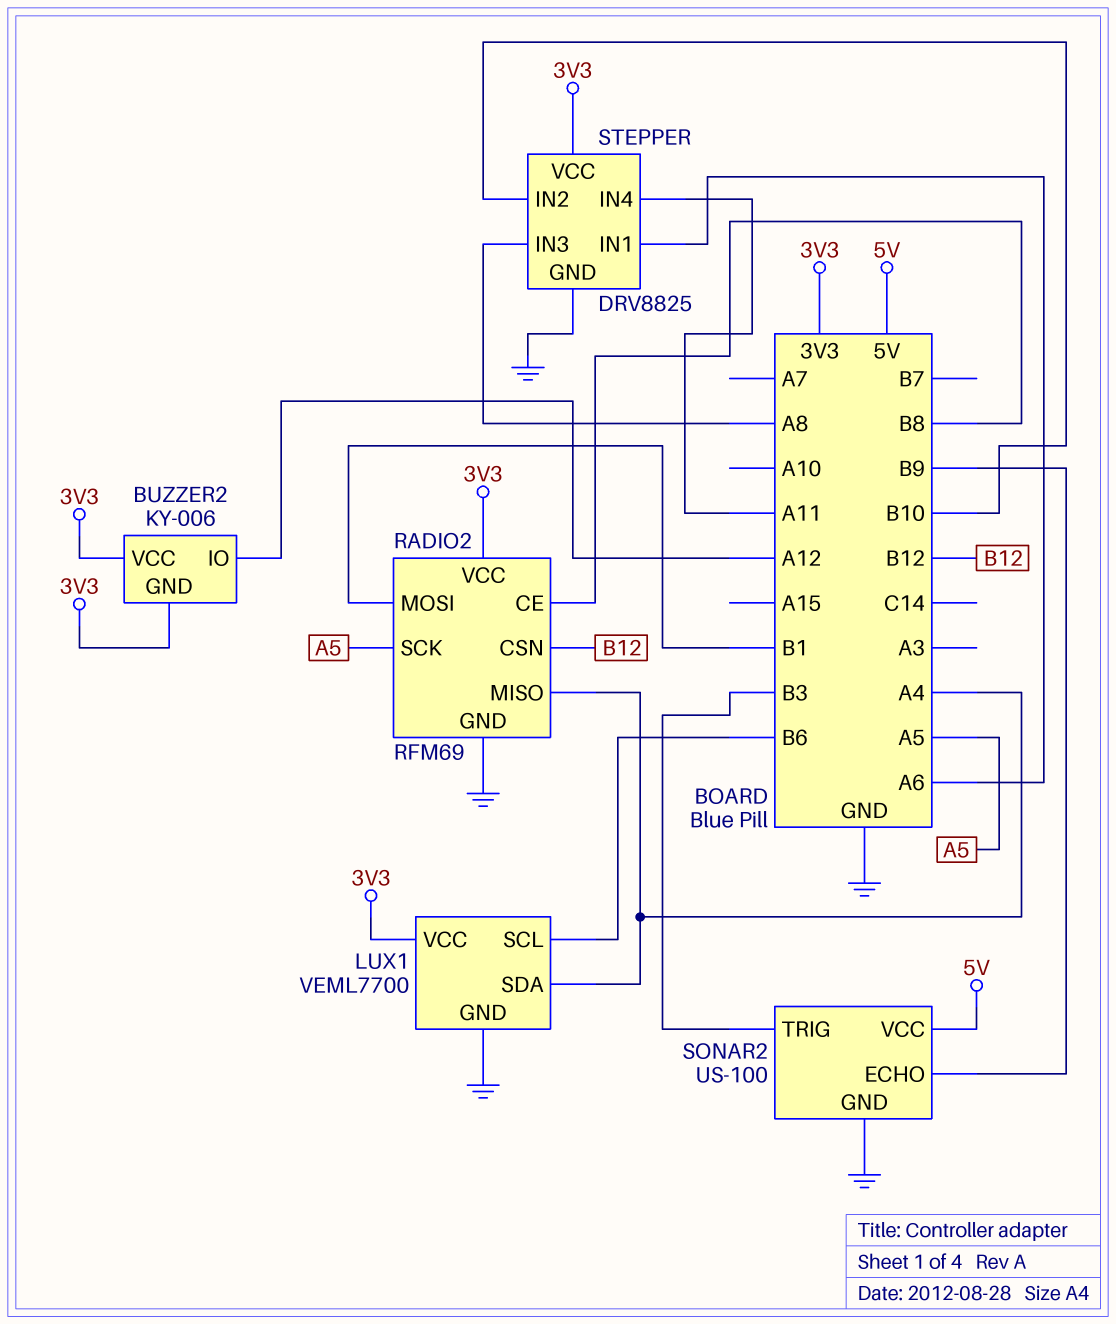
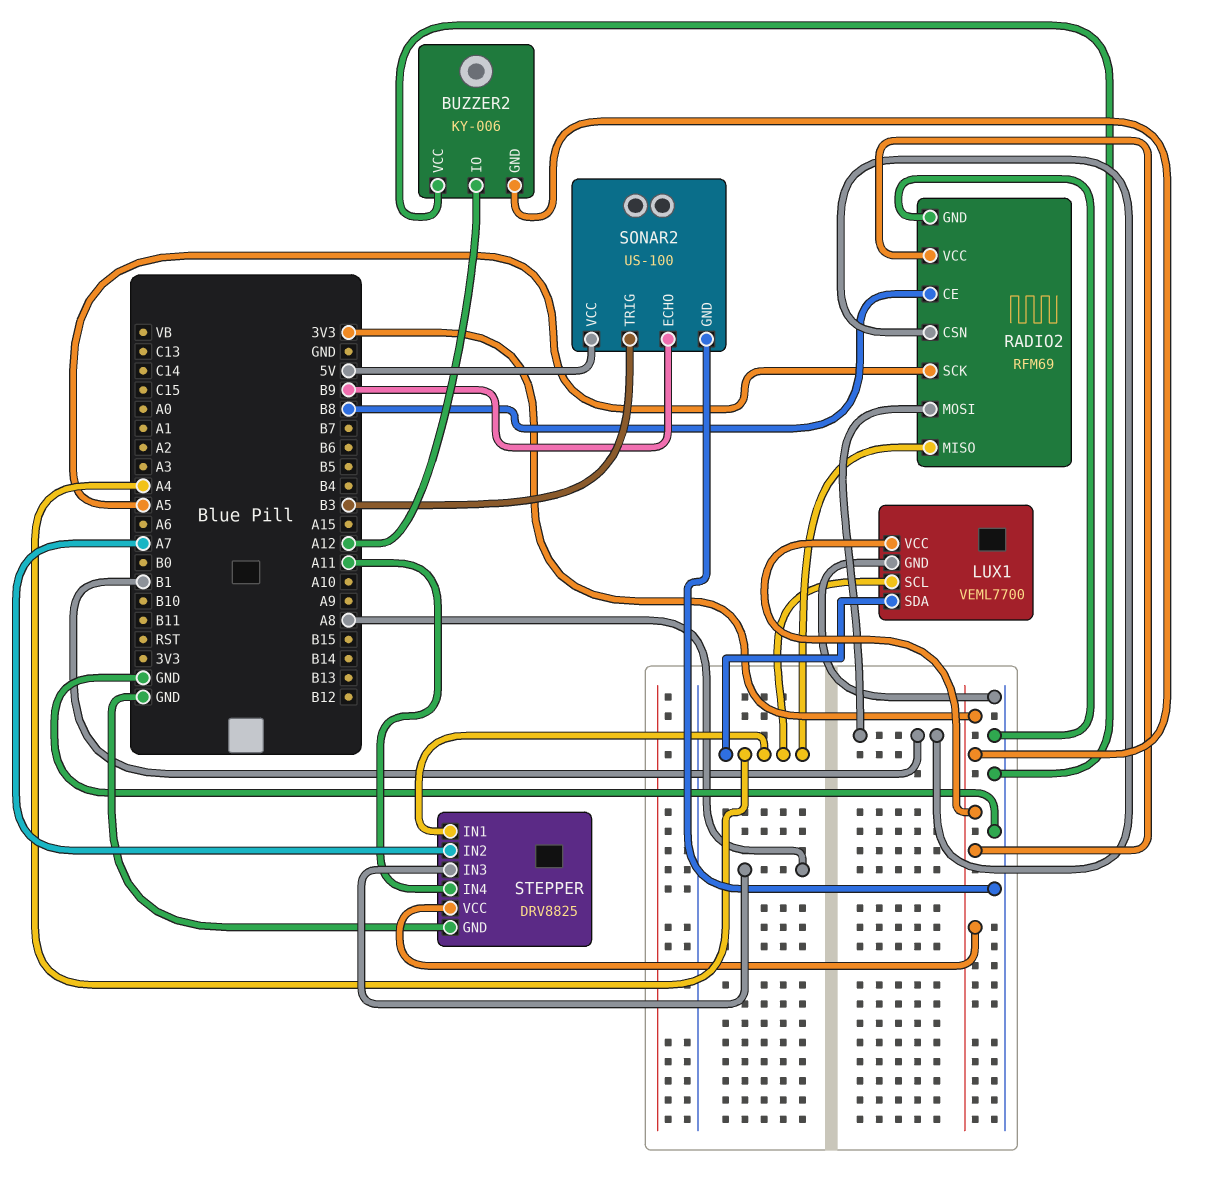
BUZZER2 pin VCC: 3V3 -> GND
LUX1 pin SCL: B6 -> A4
RADIO2 pin CSN: B12 -> B1
STEPPER pin IN1: A6 -> A4
STEPPER pin IN2: B10 -> A7

